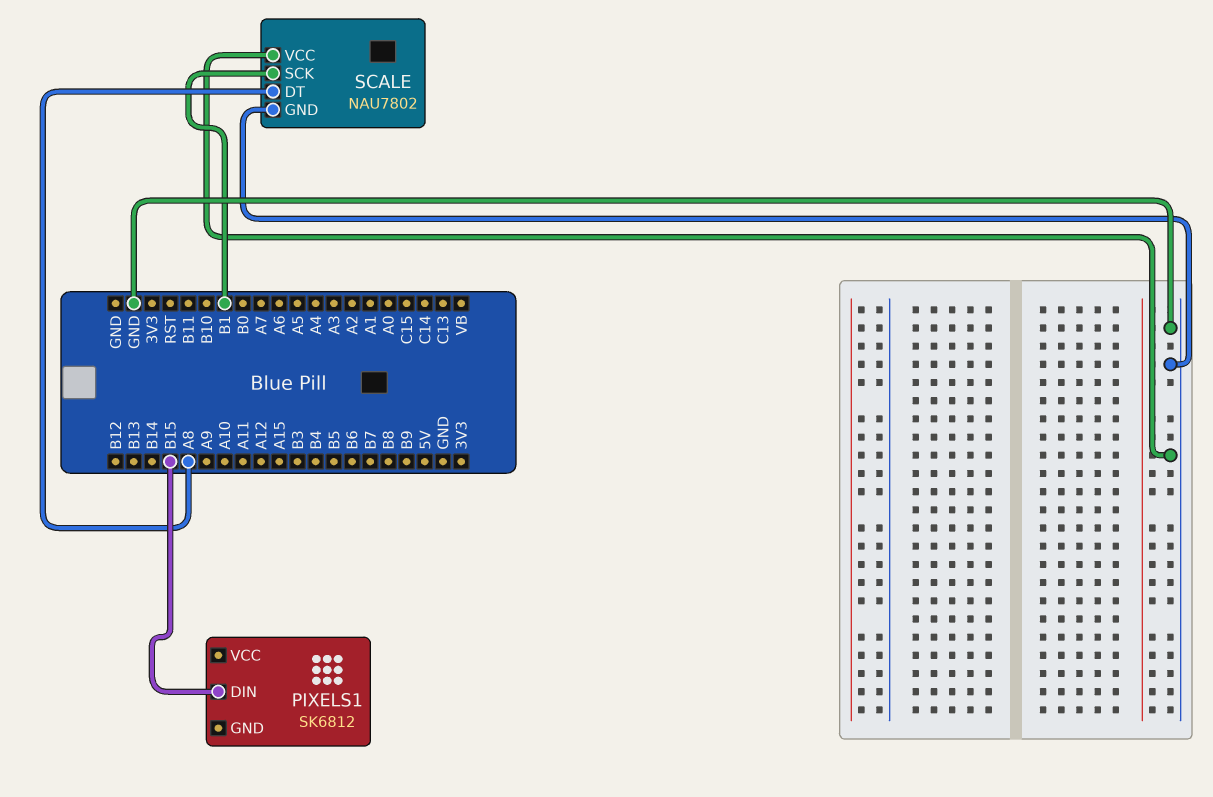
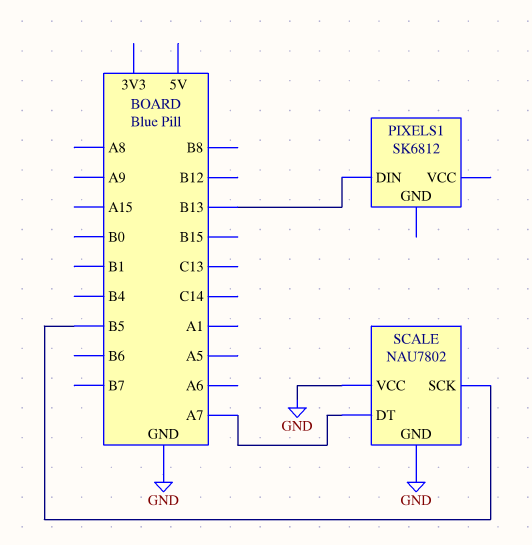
PIXELS1 pin DIN: B15 -> B13
SCALE pin DT: A8 -> A7
SCALE pin SCK: B1 -> B5

